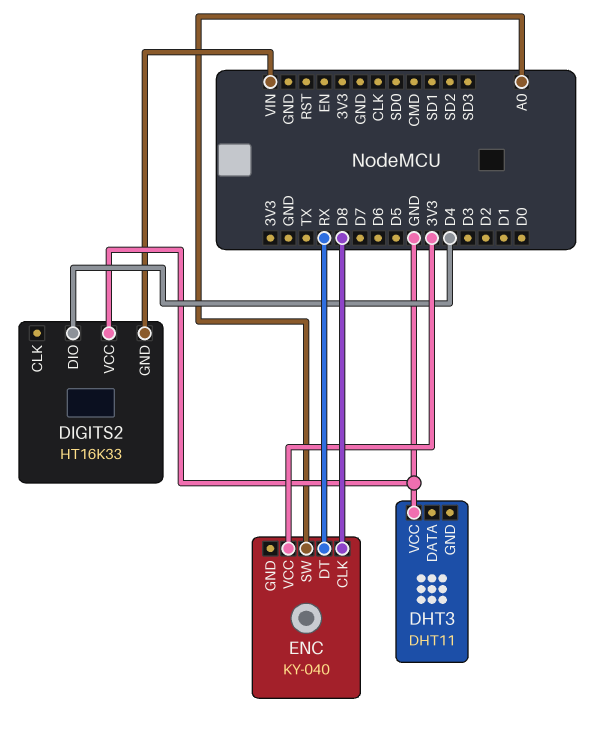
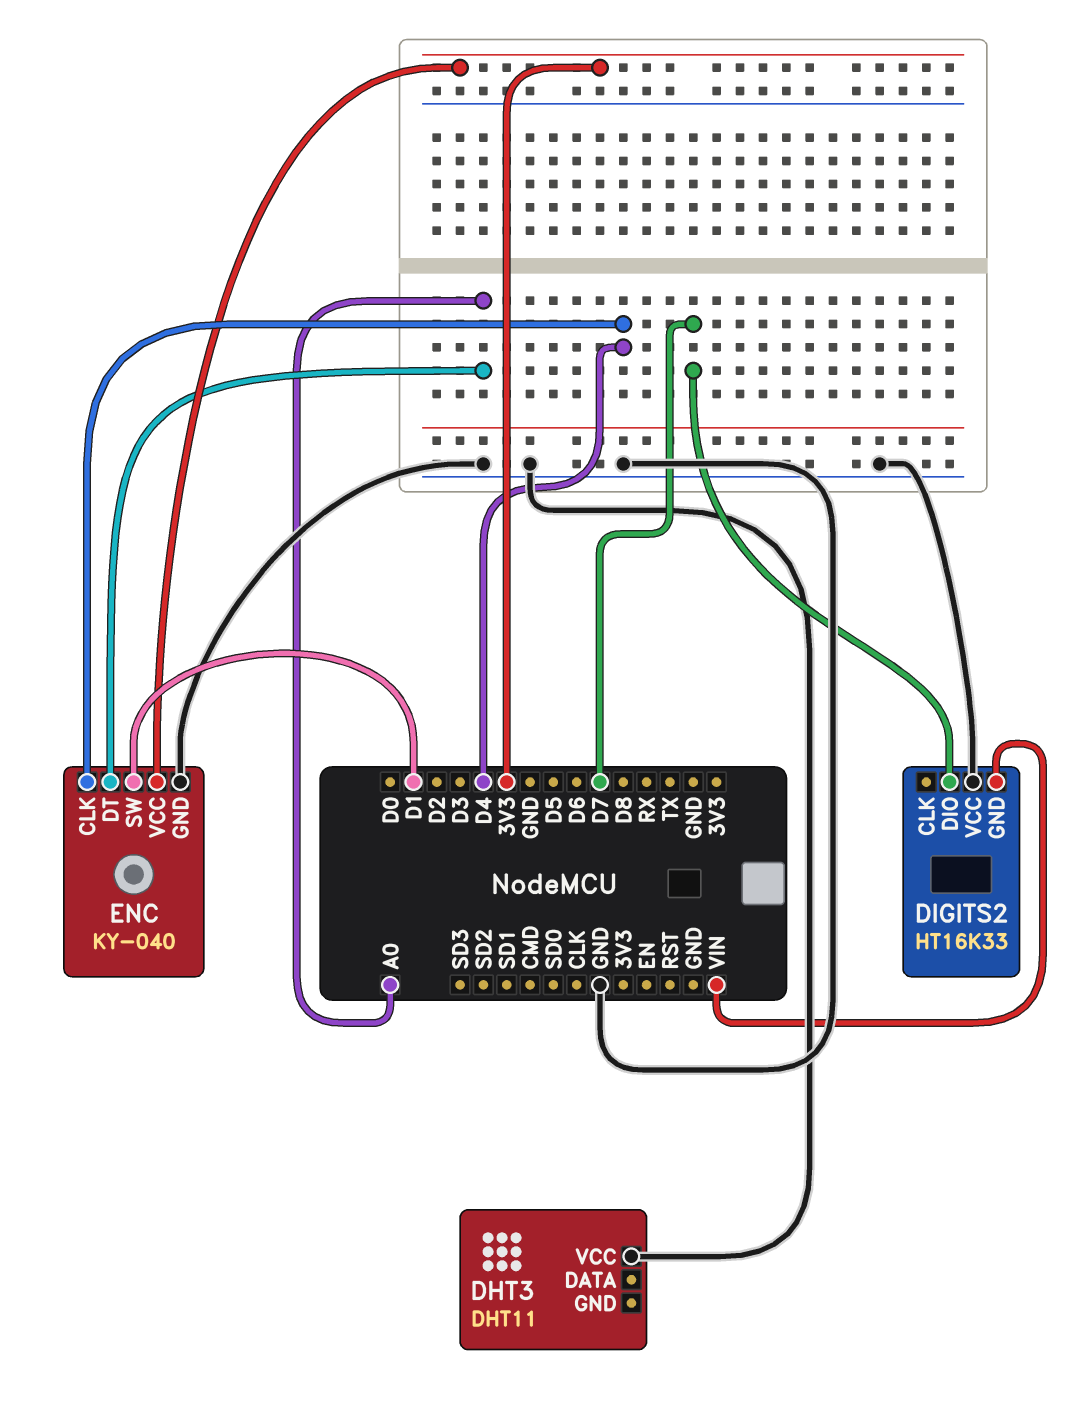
DIGITS2 pin DIO: D4 -> D7
ENC pin CLK: D8 -> D4
ENC pin DT: RX -> A0
ENC pin GND: none -> GND
ENC pin SW: A0 -> D1

